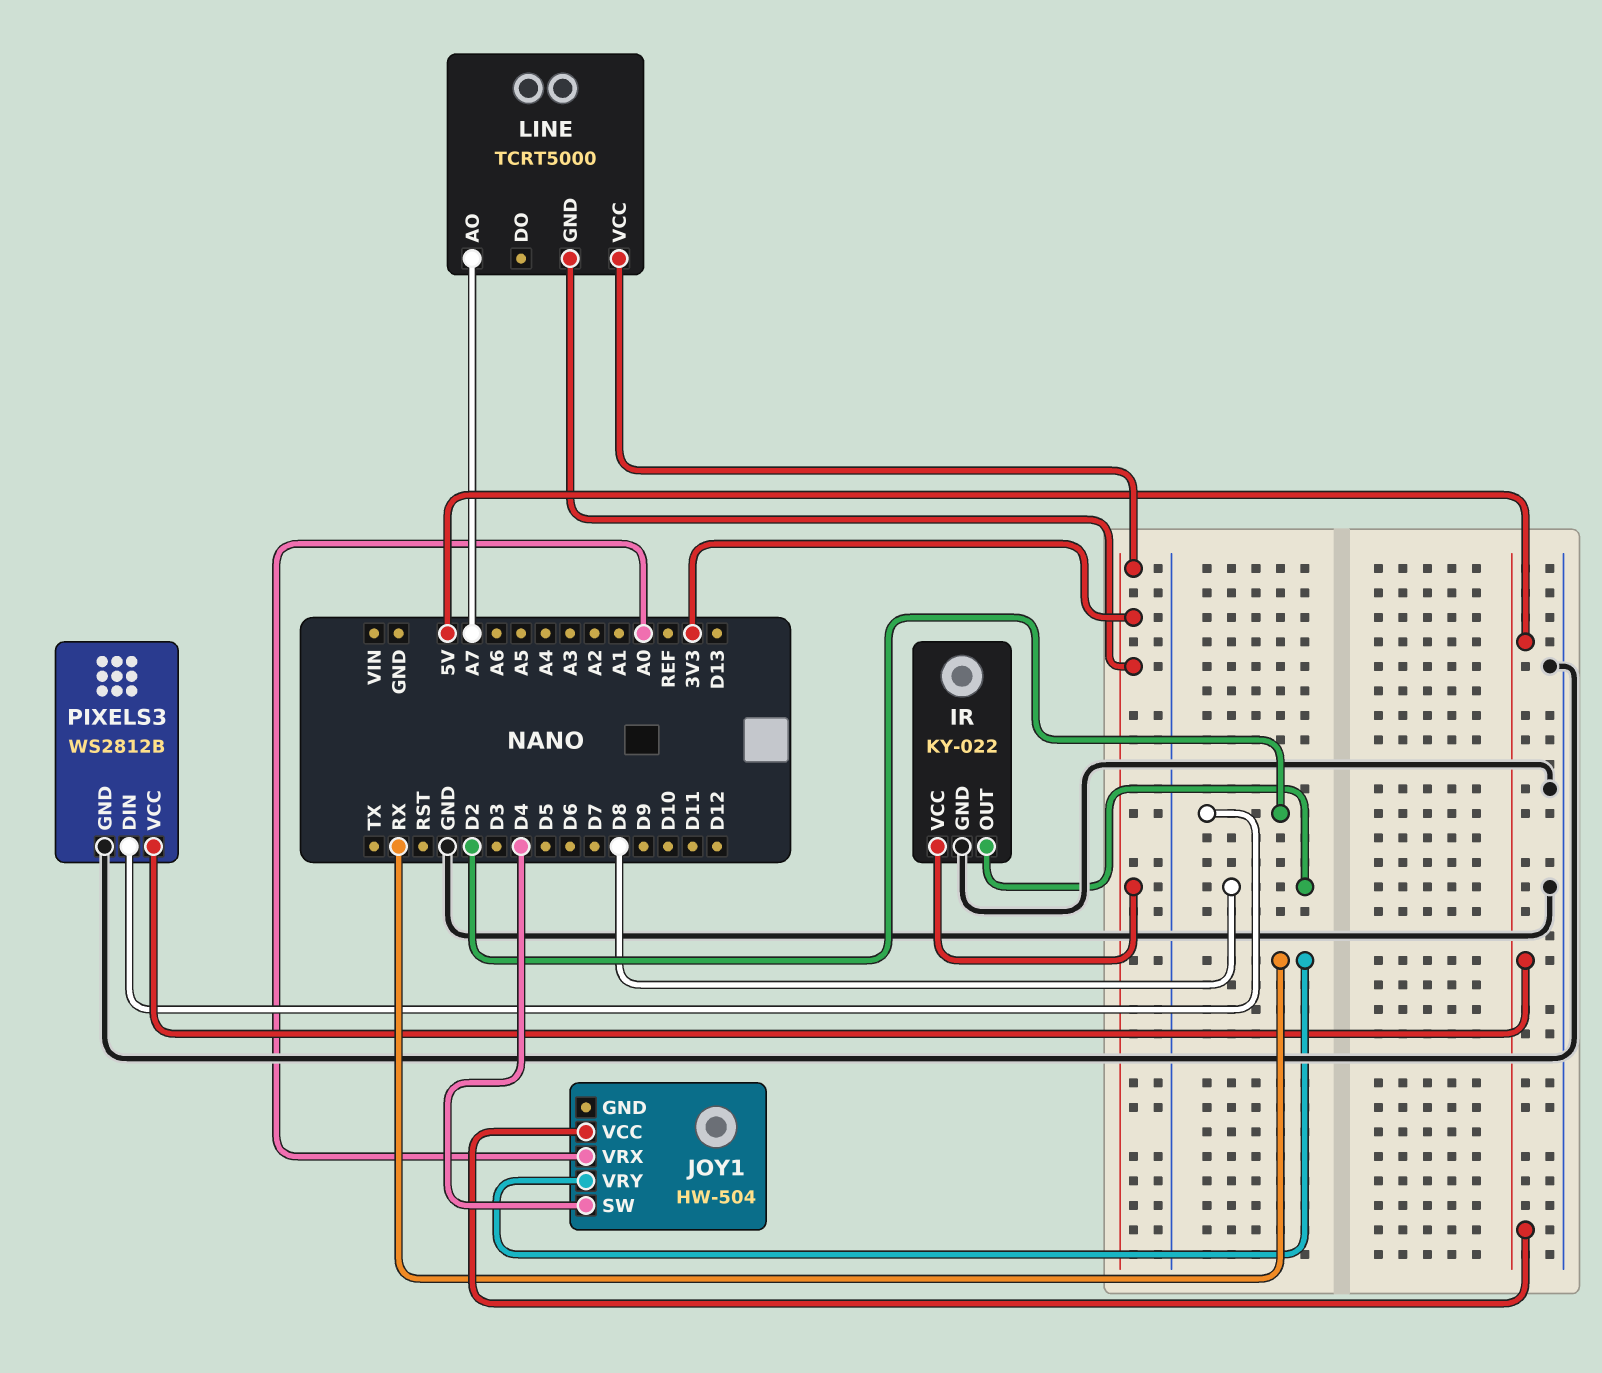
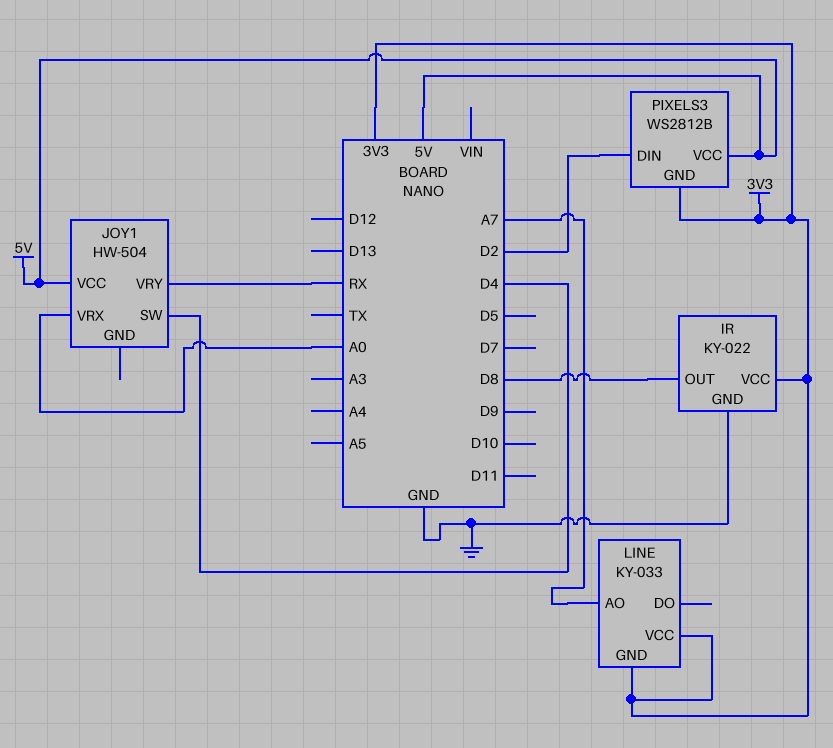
LINE: TCRT5000 -> KY-033
PIXELS3 pin GND: GND -> 3V3

